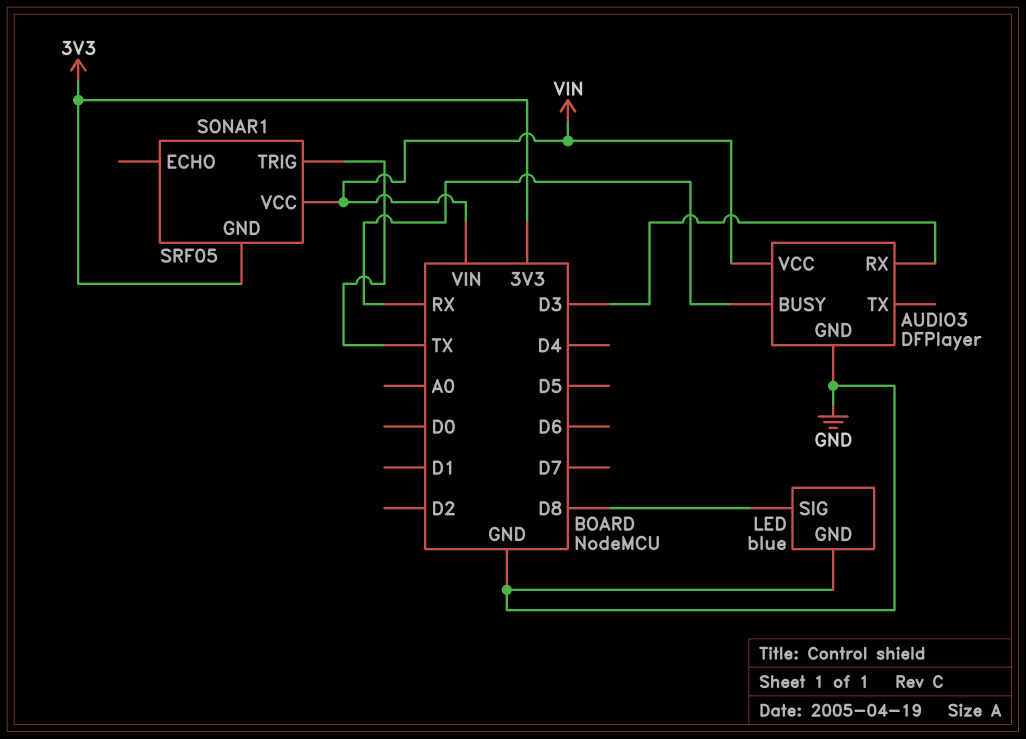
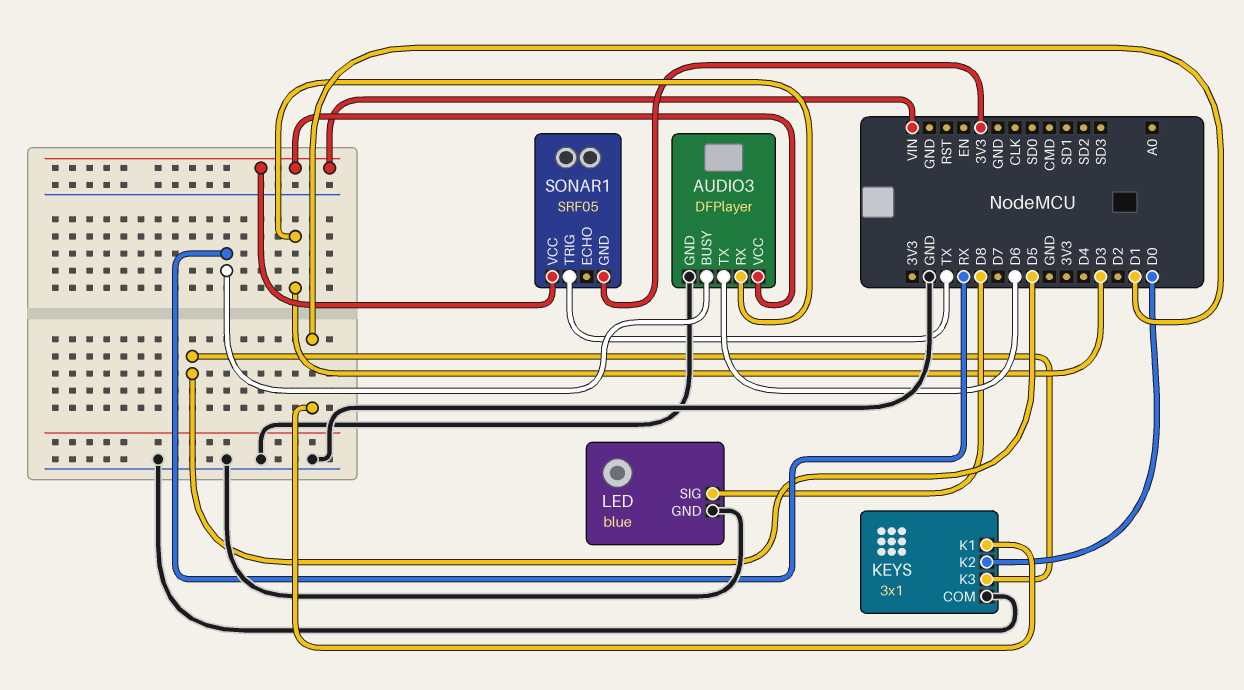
AUDIO3 pin TX: none -> D6
KEYS: none -> 3x1
KEYS pin COM: none -> GND
KEYS pin K1: none -> D1
KEYS pin K2: none -> D0
KEYS pin K3: none -> D5

